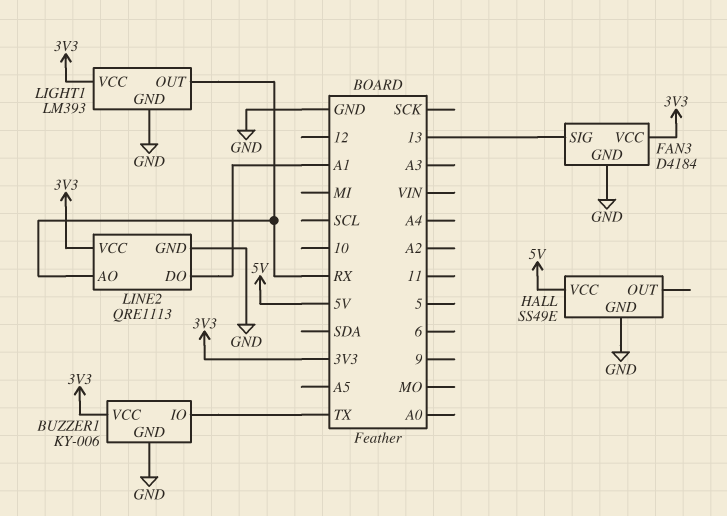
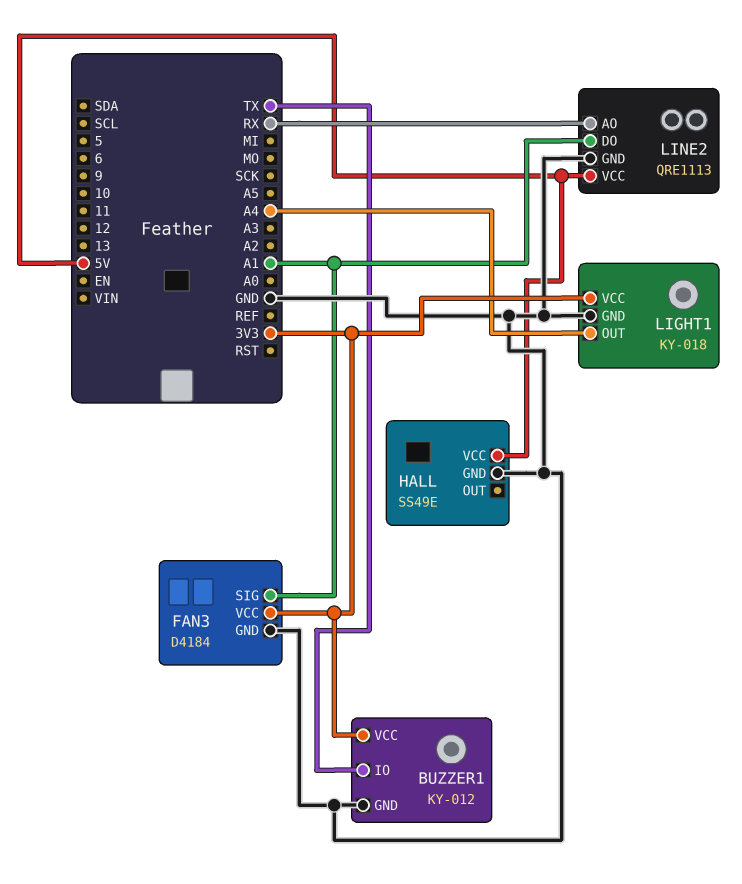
BUZZER1: KY-006 -> KY-012
FAN3 pin SIG: 13 -> A1
LIGHT1: LM393 -> KY-018
LIGHT1 pin OUT: RX -> A4
LINE2 pin VCC: 3V3 -> 5V

